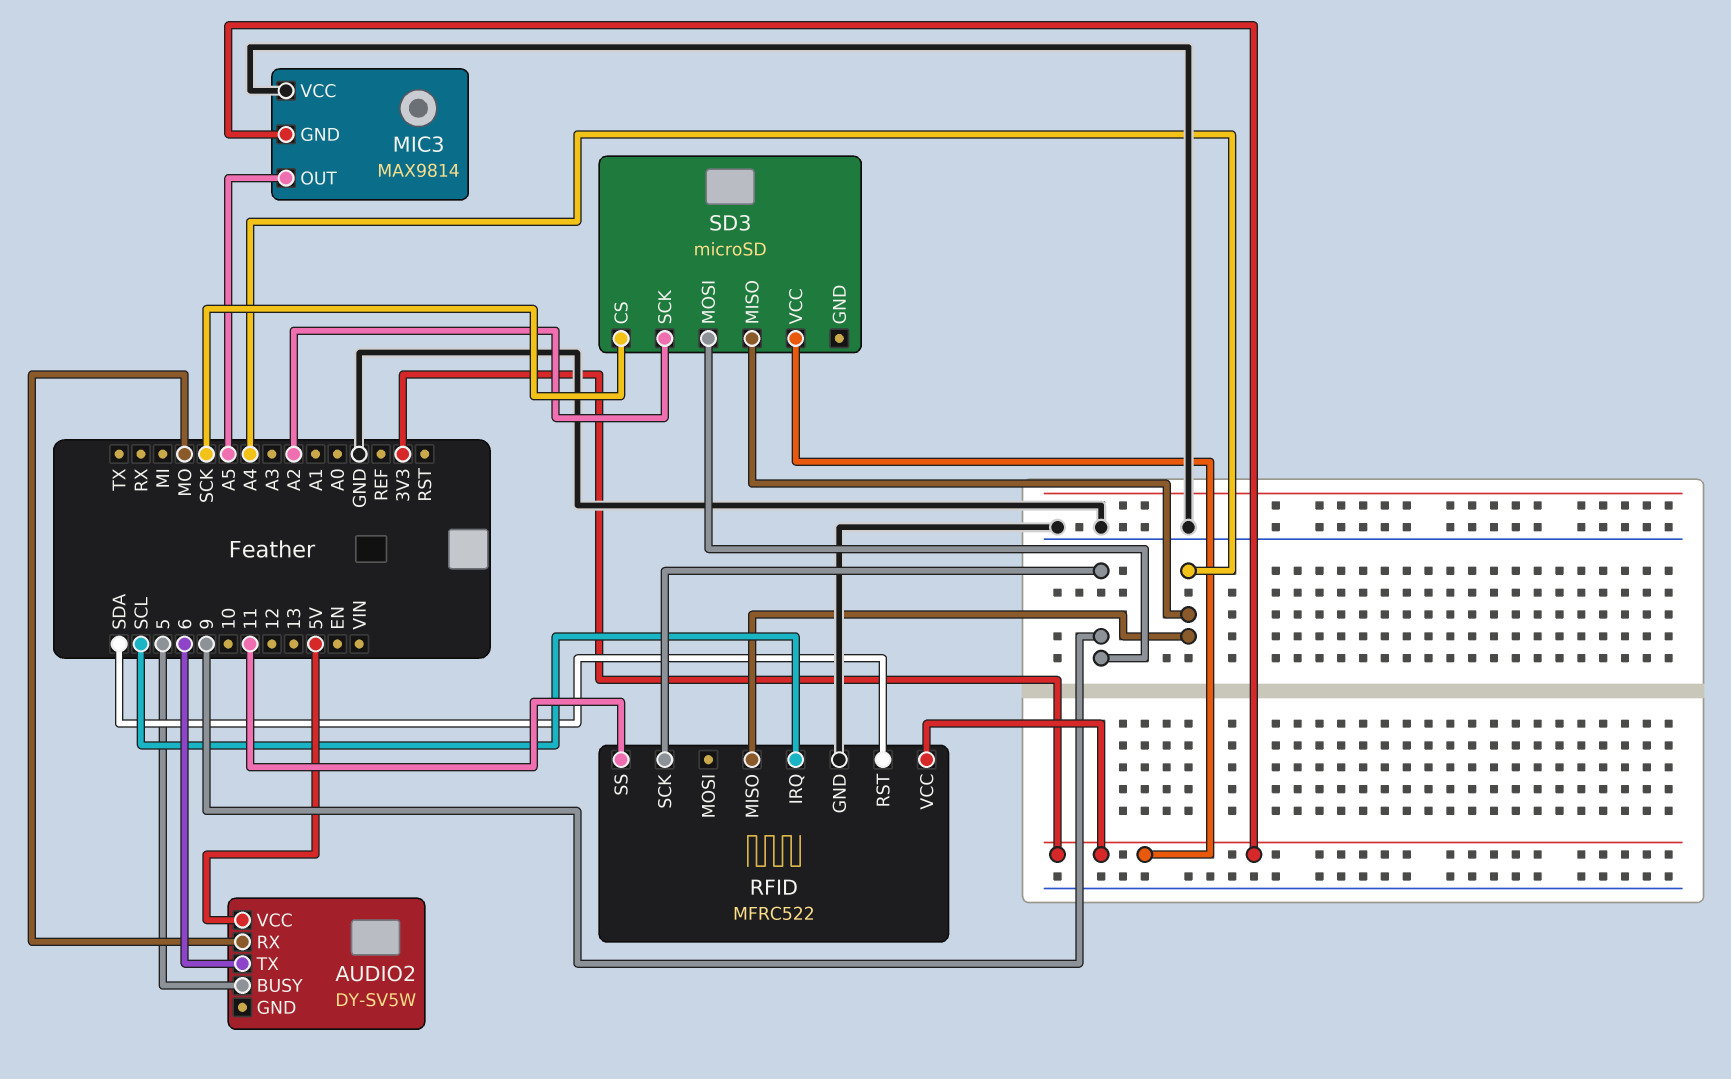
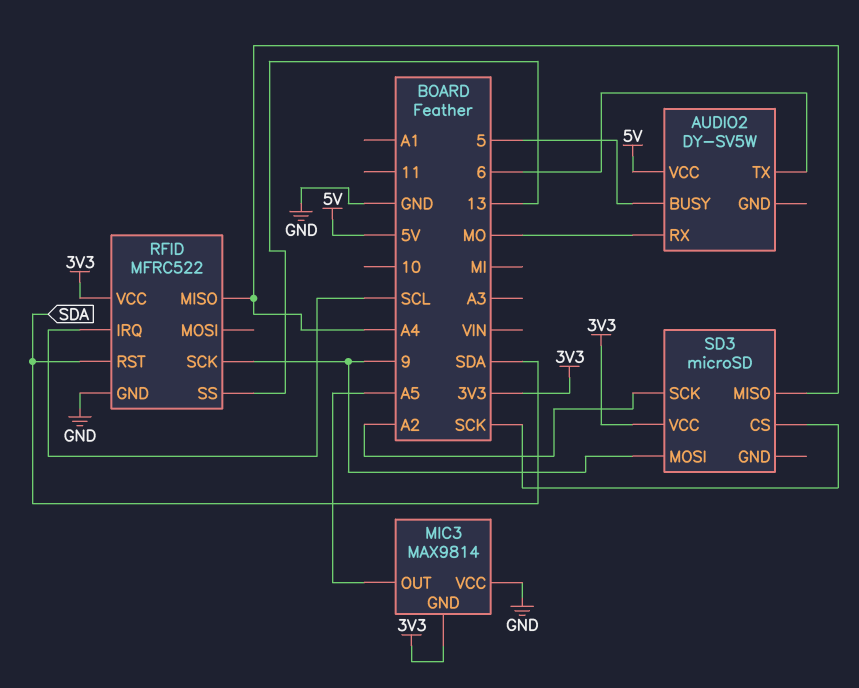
RFID pin SS: 11 -> 13

